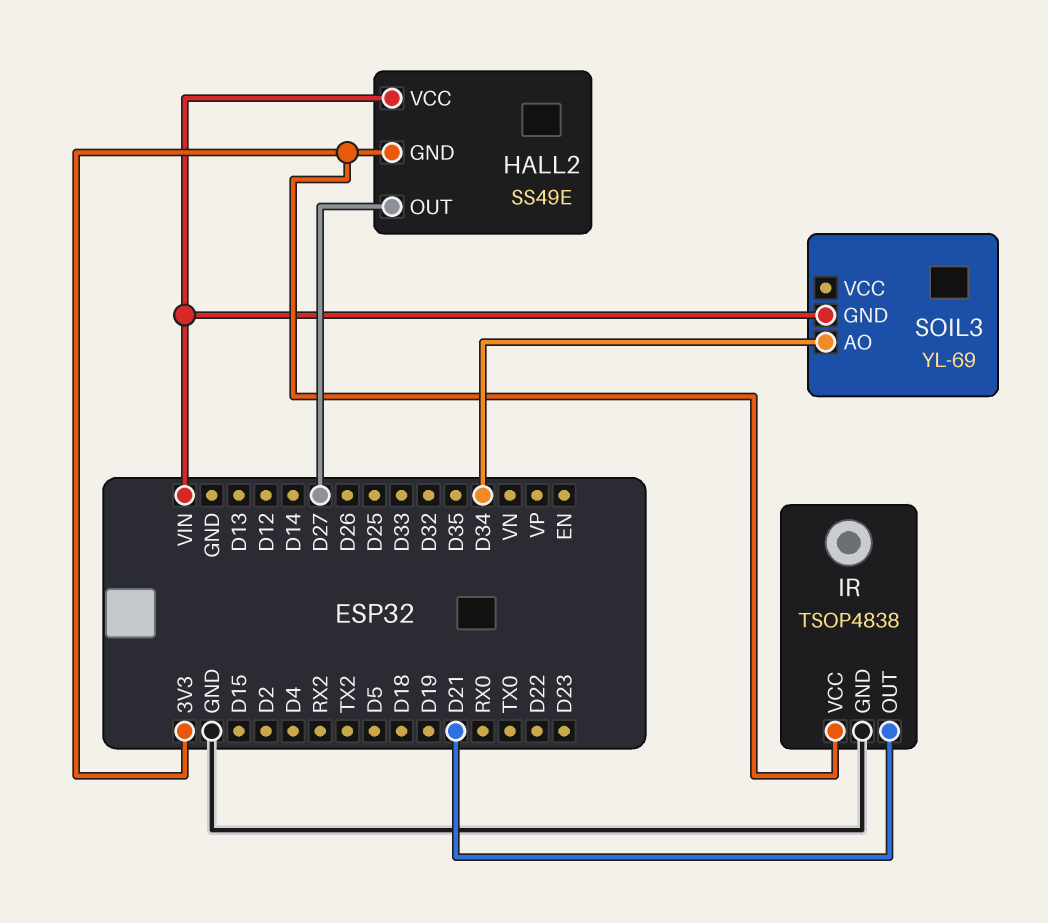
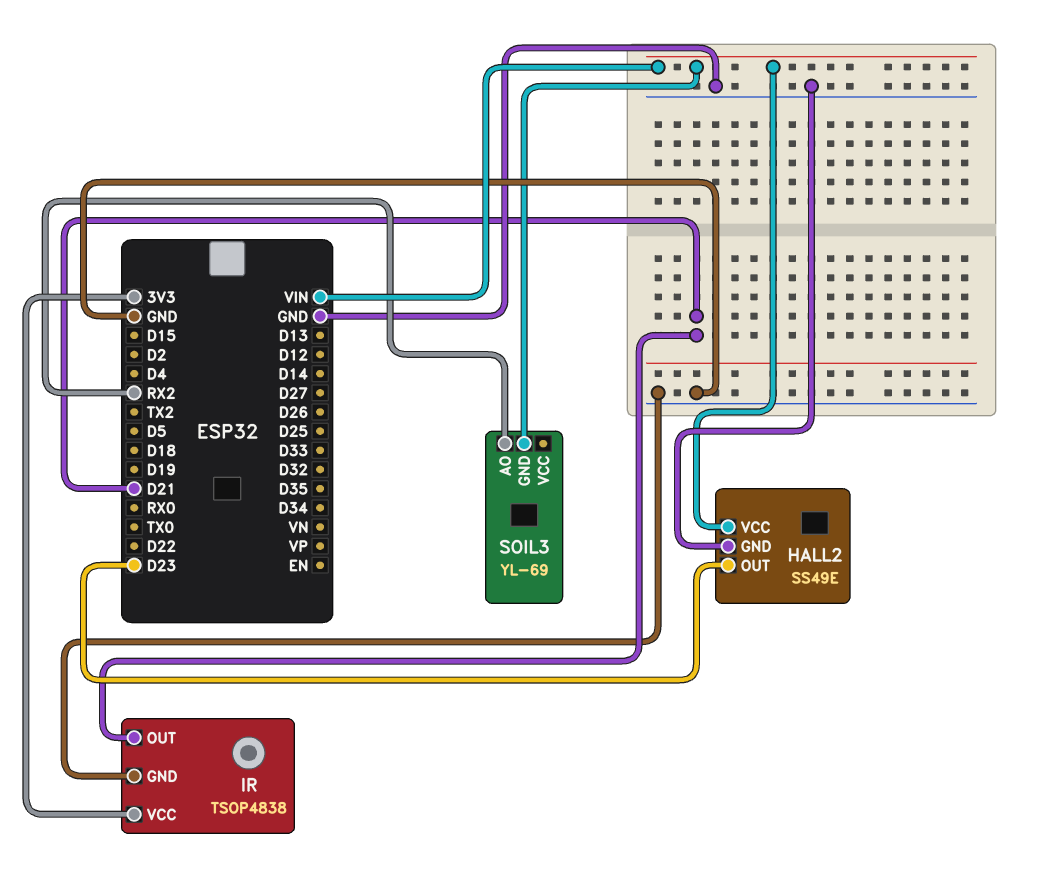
HALL2 pin GND: 3V3 -> GND
HALL2 pin OUT: D27 -> D23
SOIL3 pin AO: D34 -> RX2

